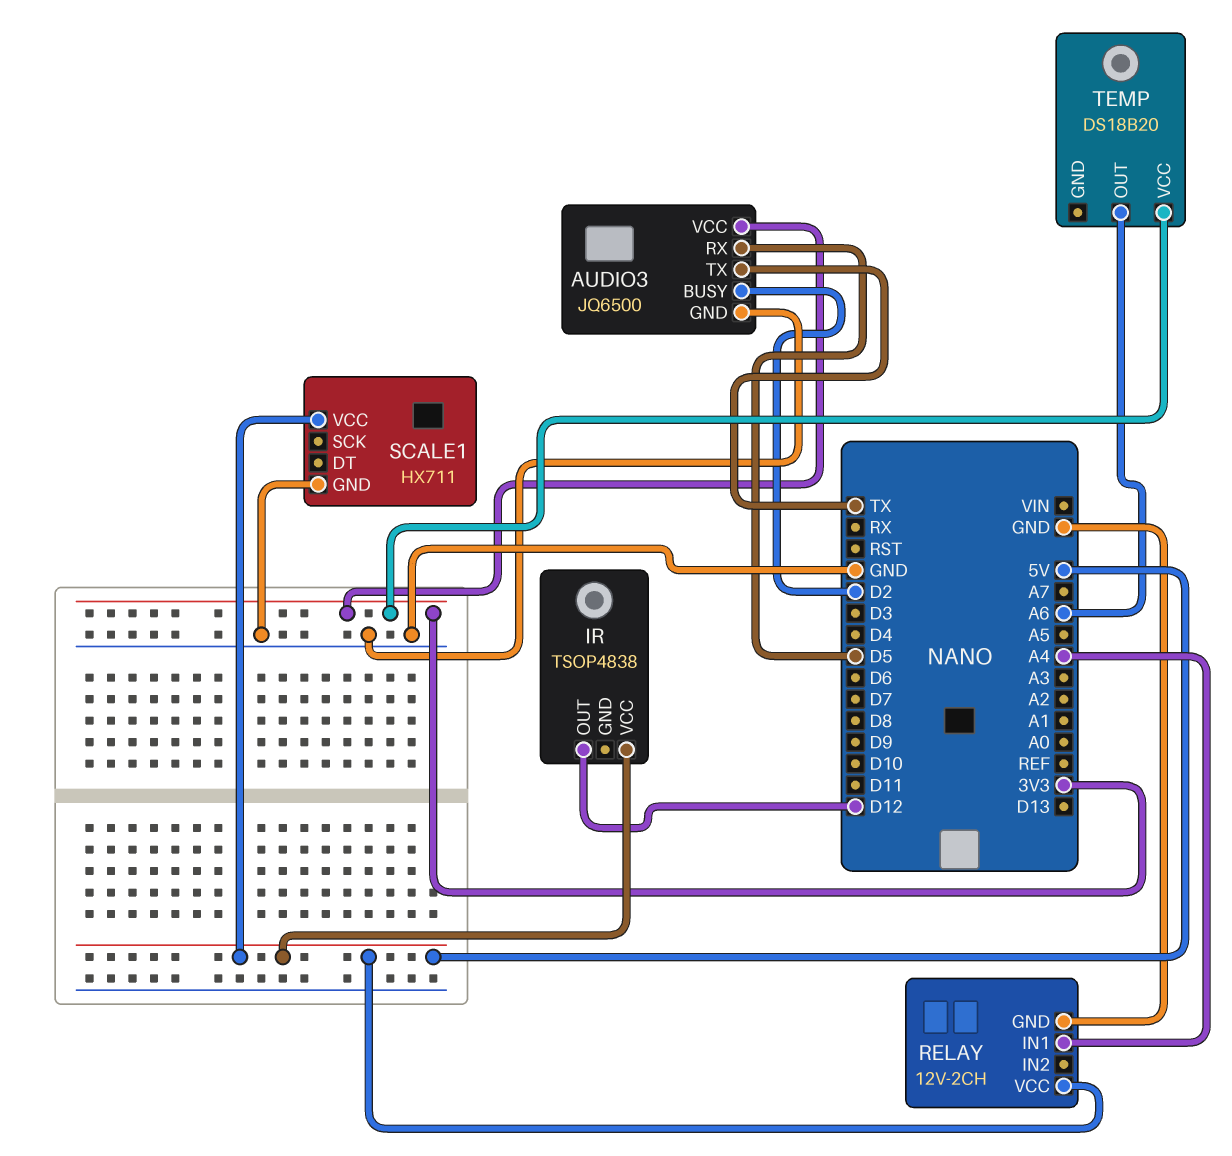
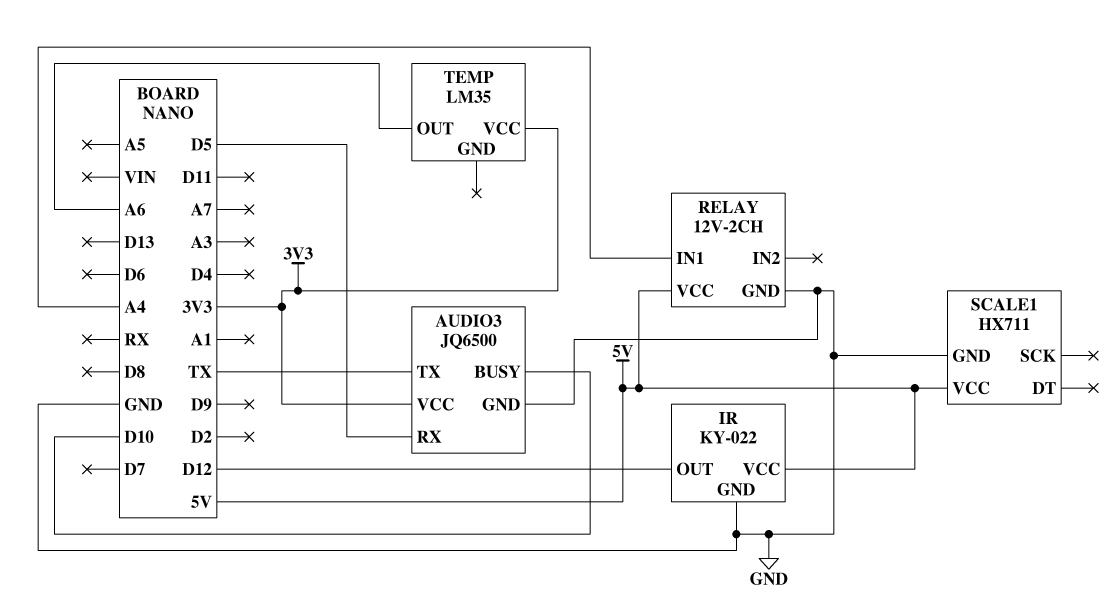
AUDIO3 pin BUSY: D2 -> D10
IR: TSOP4838 -> KY-022
IR pin GND: none -> GND
TEMP: DS18B20 -> LM35

